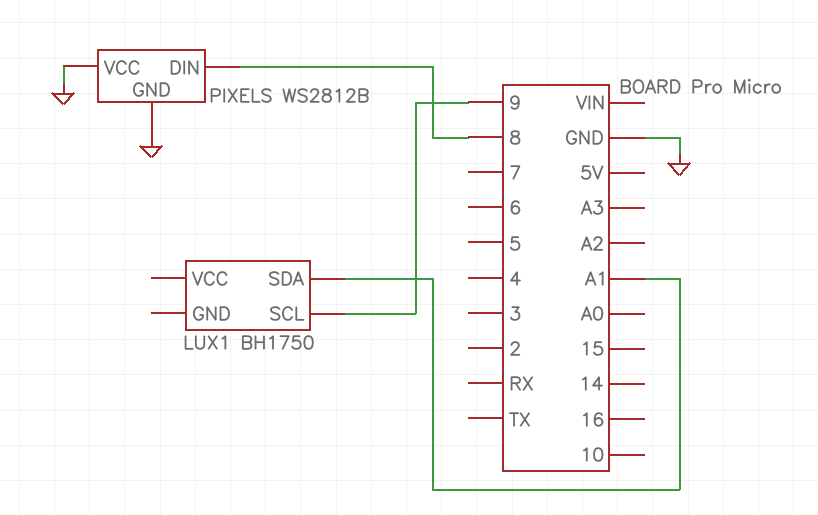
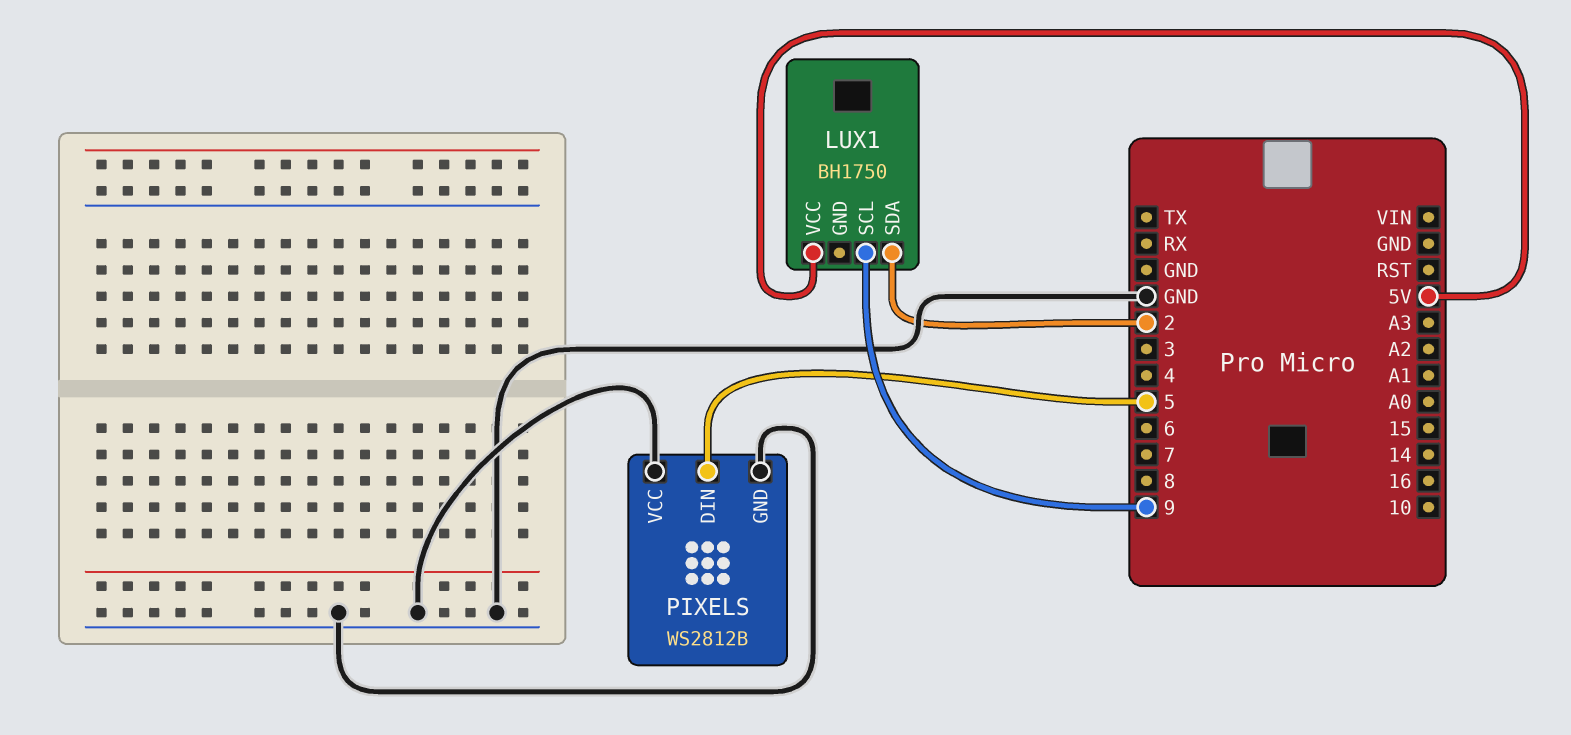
LUX1 pin SDA: A1 -> 2
LUX1 pin VCC: none -> 5V
PIXELS pin DIN: 8 -> 5

